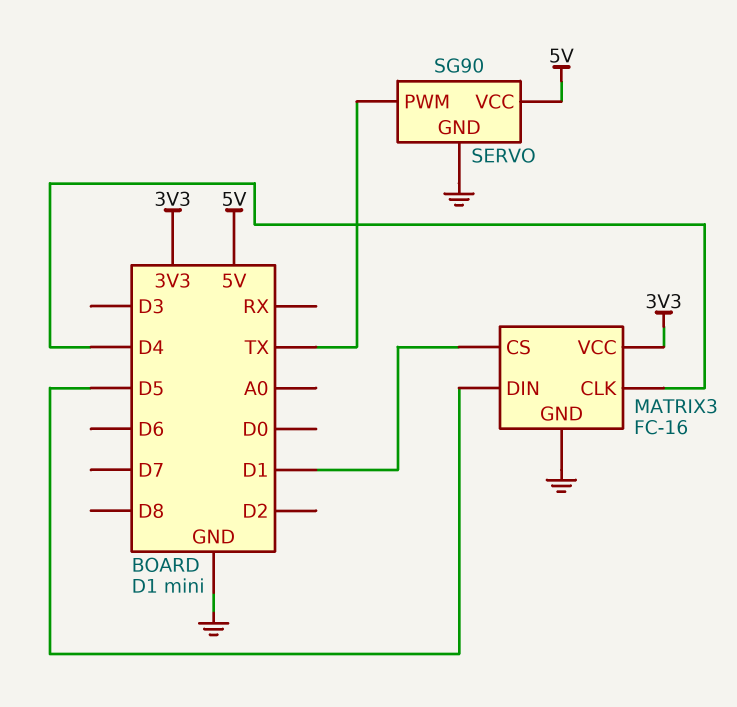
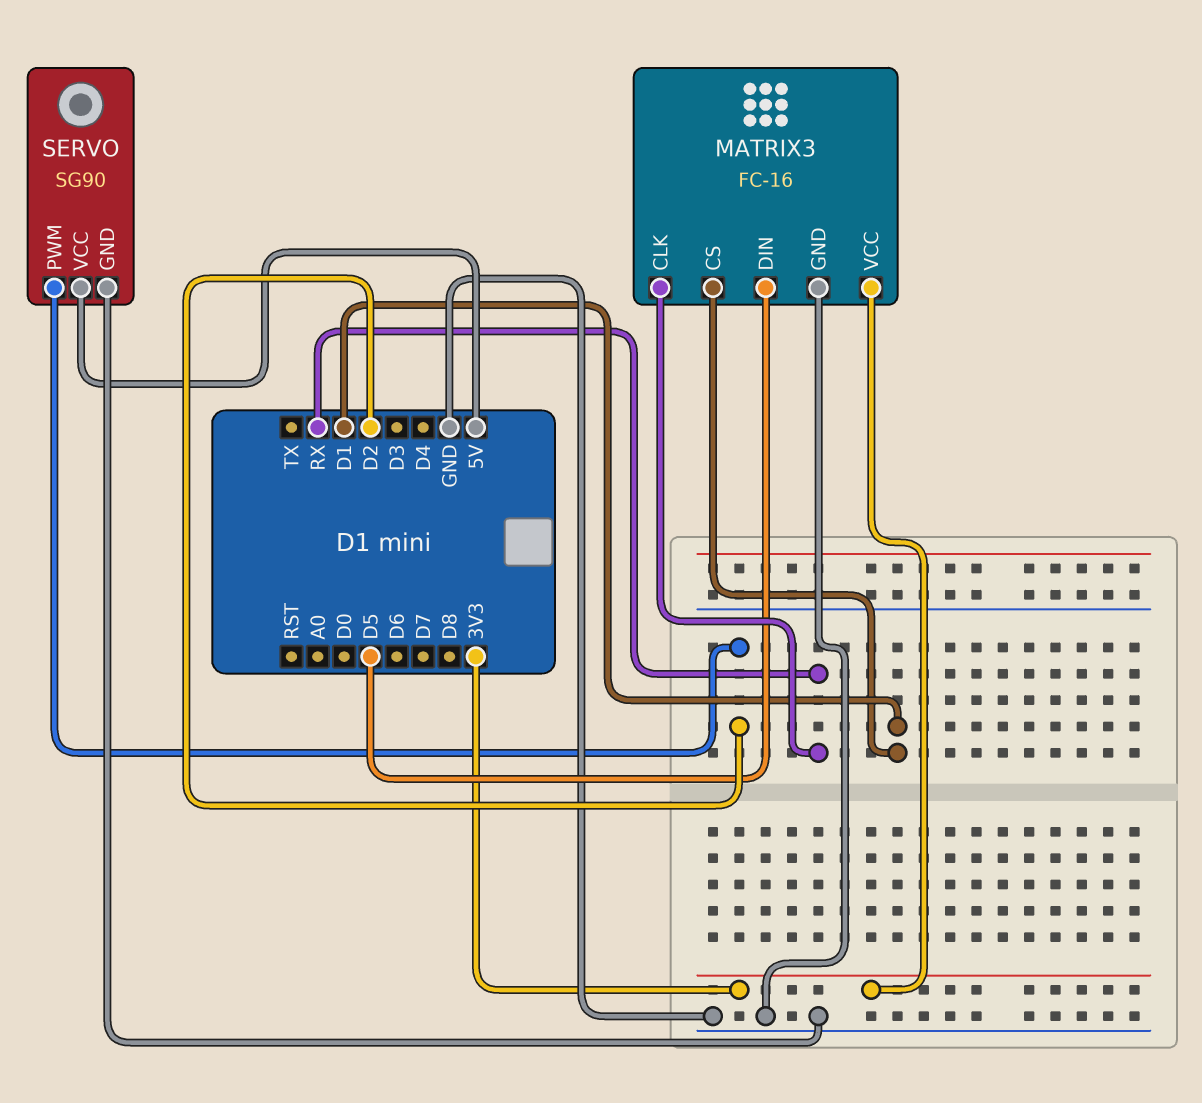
MATRIX3 pin CLK: D4 -> RX
SERVO pin PWM: TX -> D2

